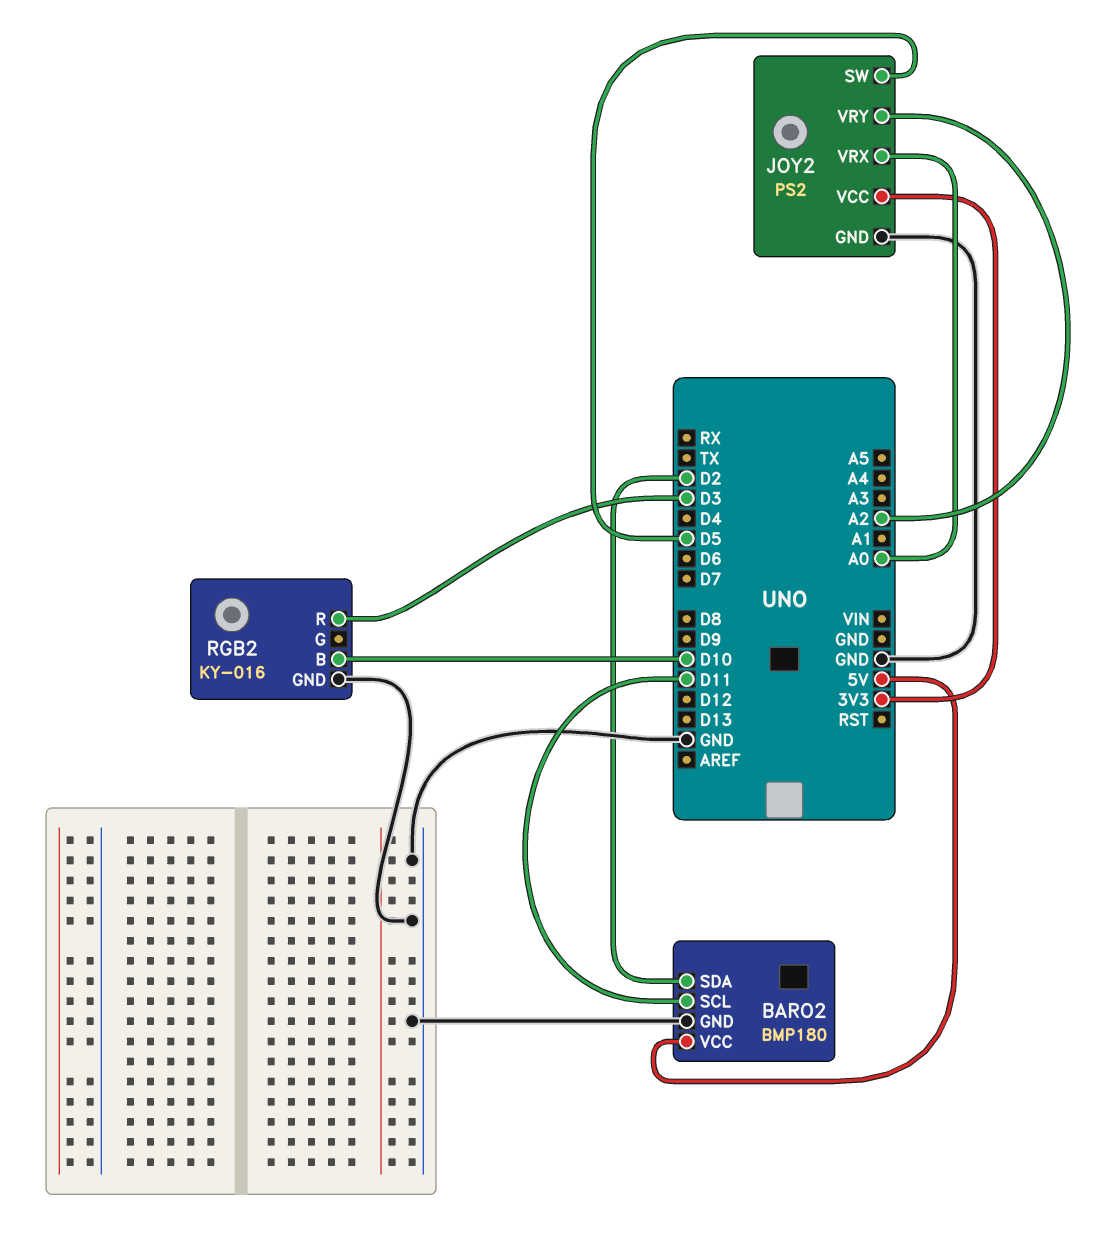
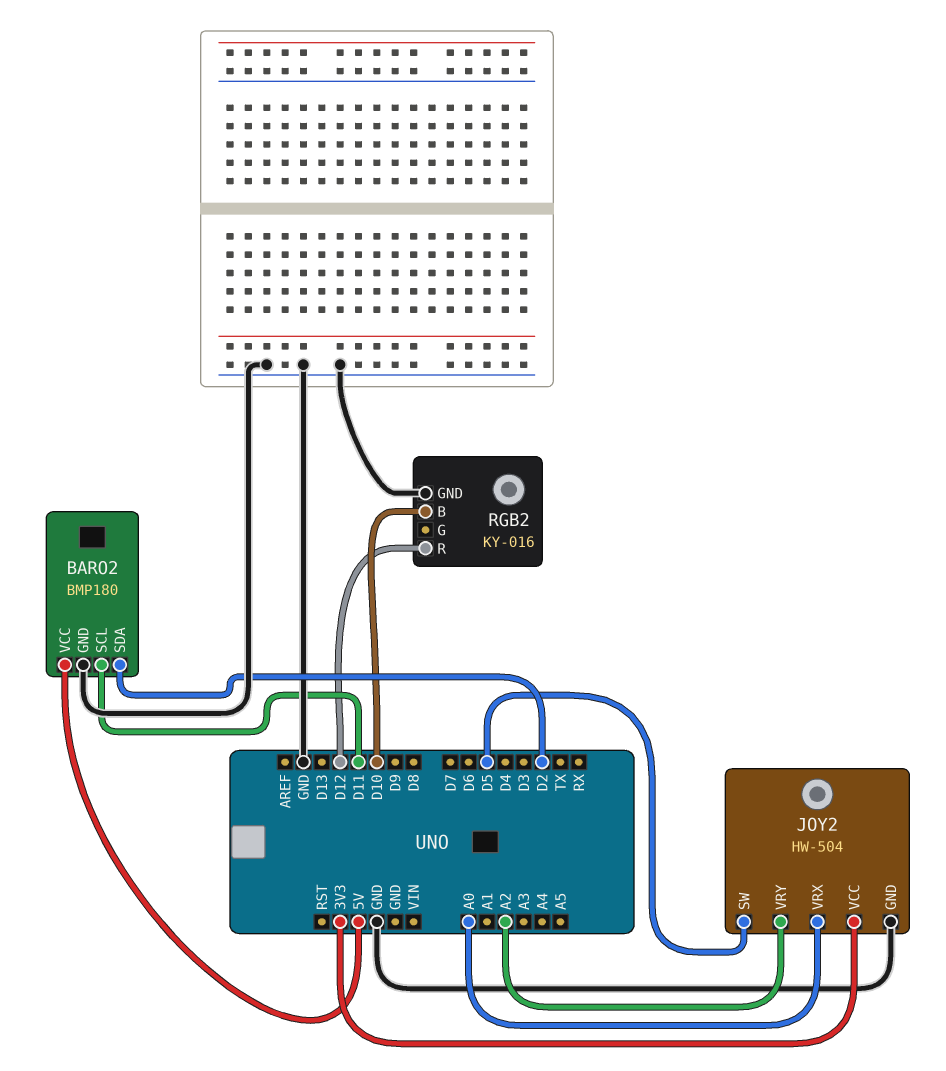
JOY2: PS2 -> HW-504
RGB2 pin R: D3 -> D12

